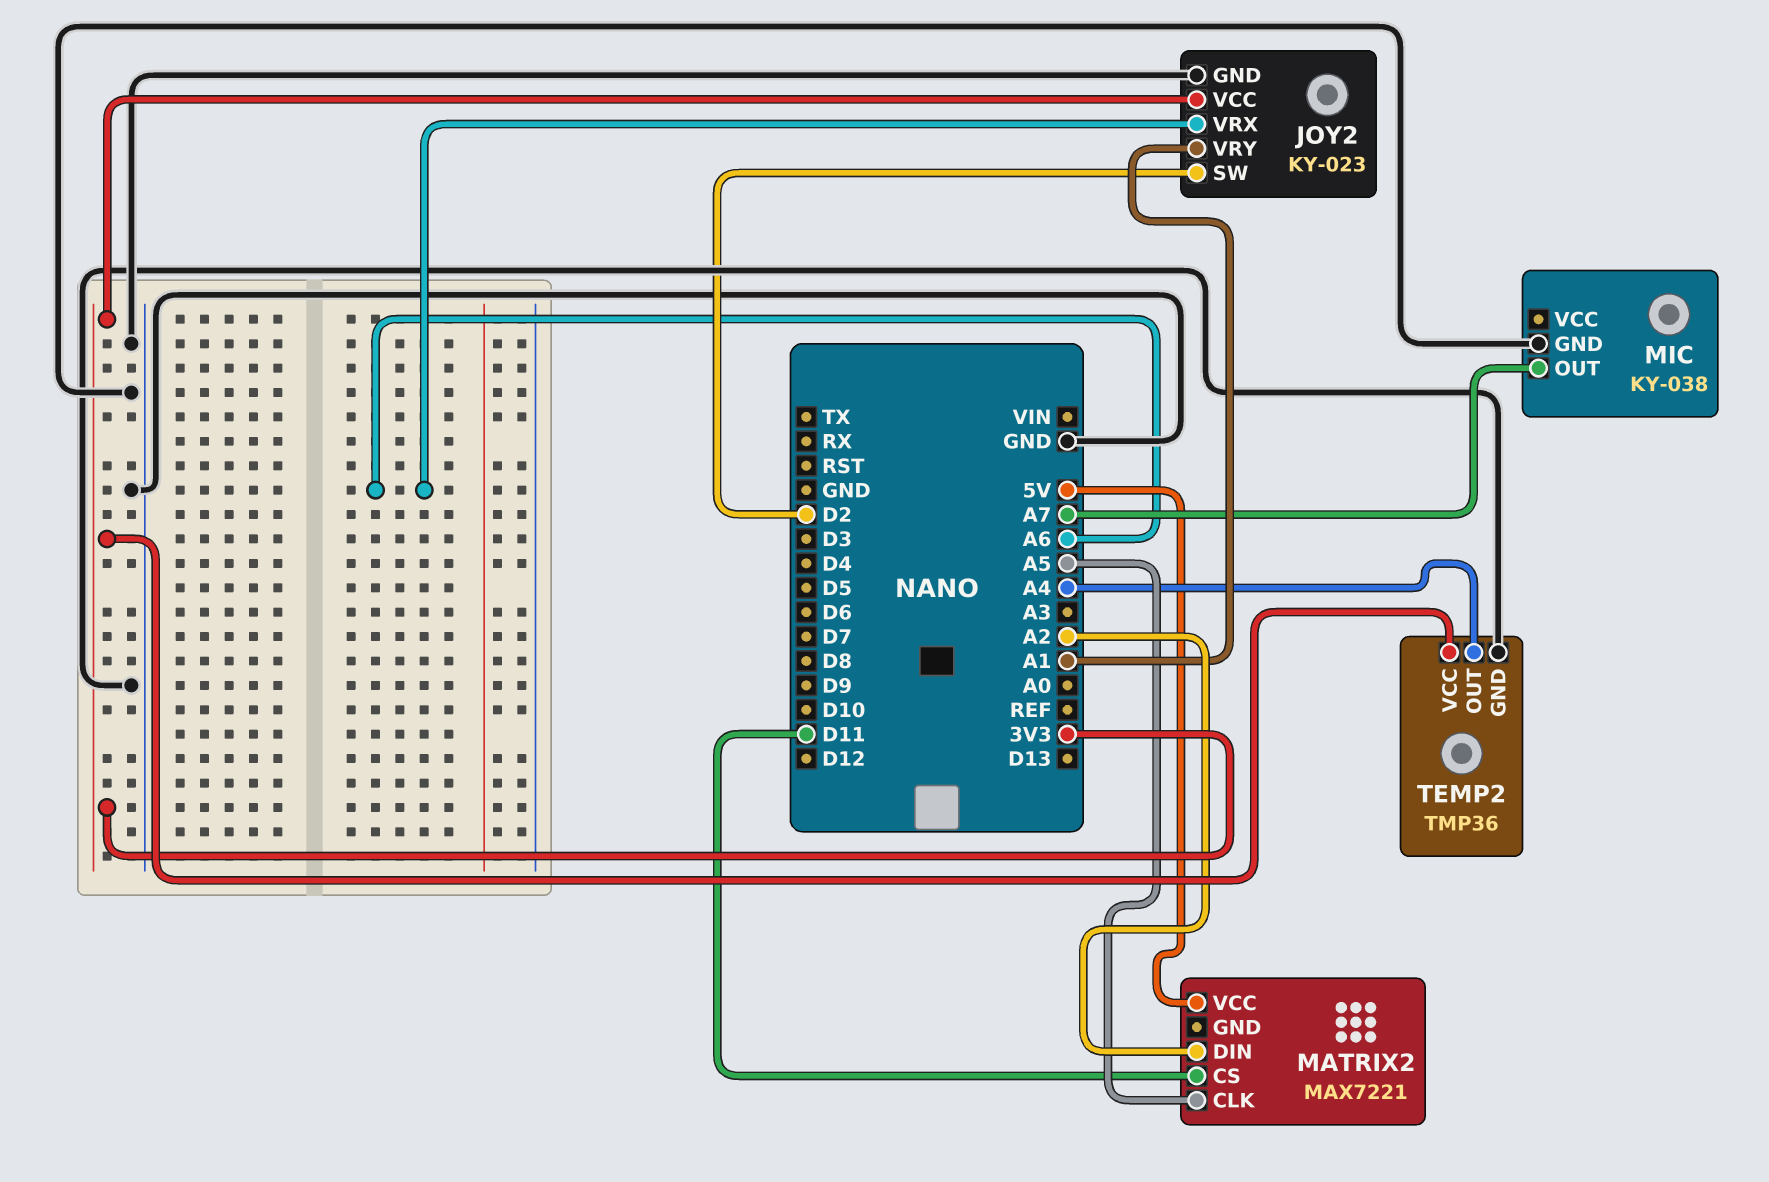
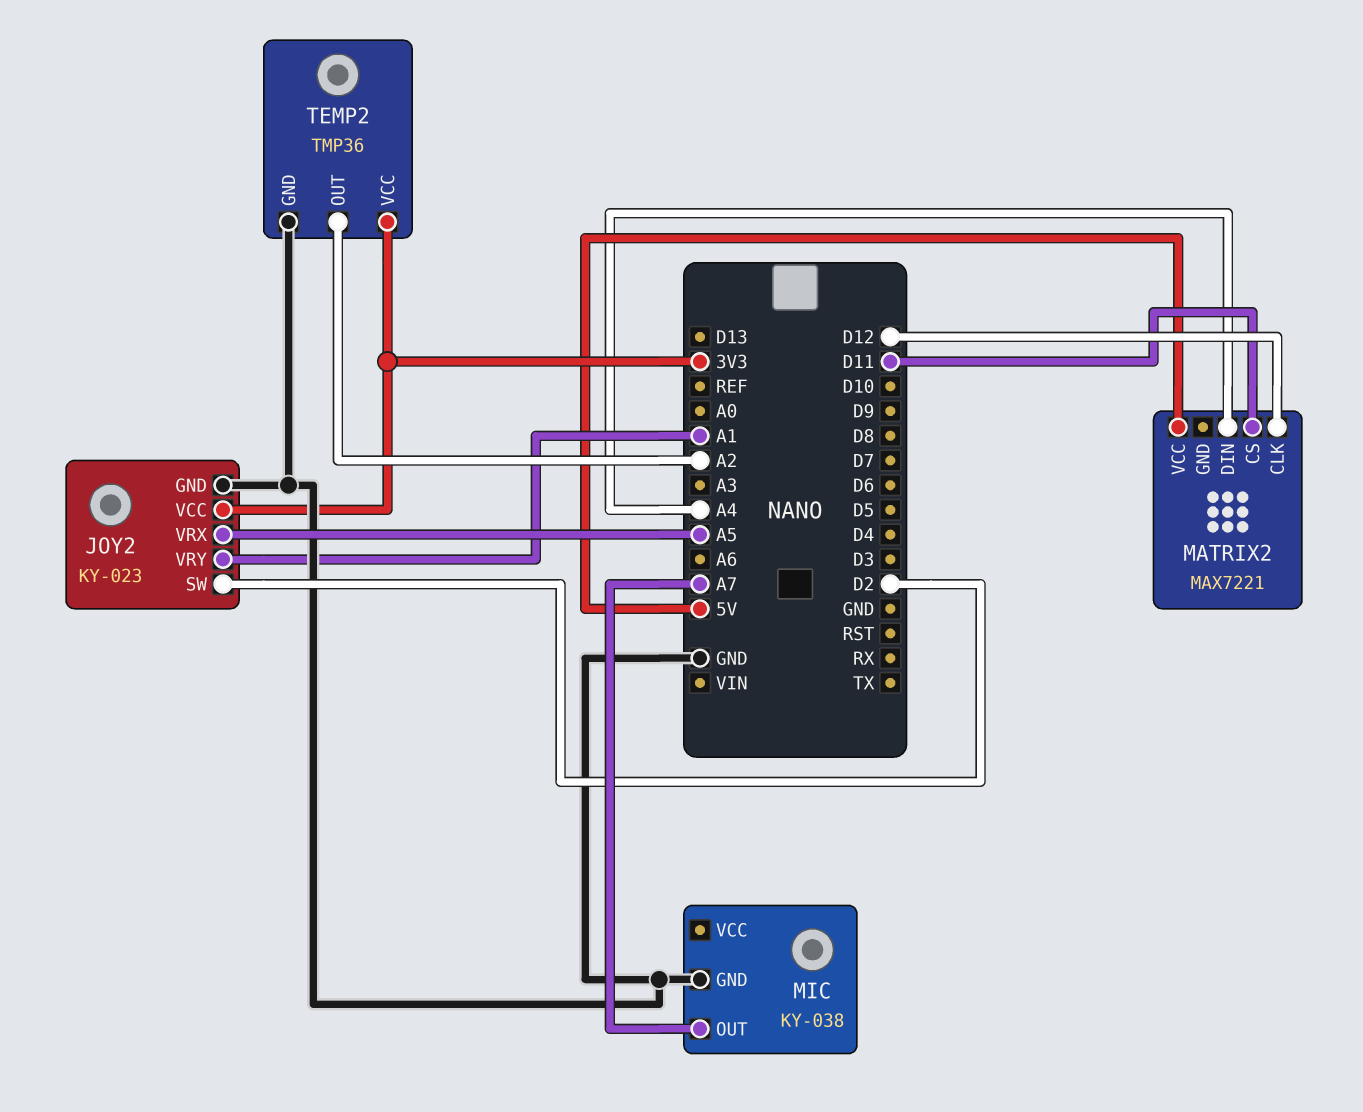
JOY2 pin VRX: A6 -> A5
MATRIX2 pin CLK: A5 -> D12
MATRIX2 pin DIN: A2 -> A4
TEMP2 pin OUT: A4 -> A2

